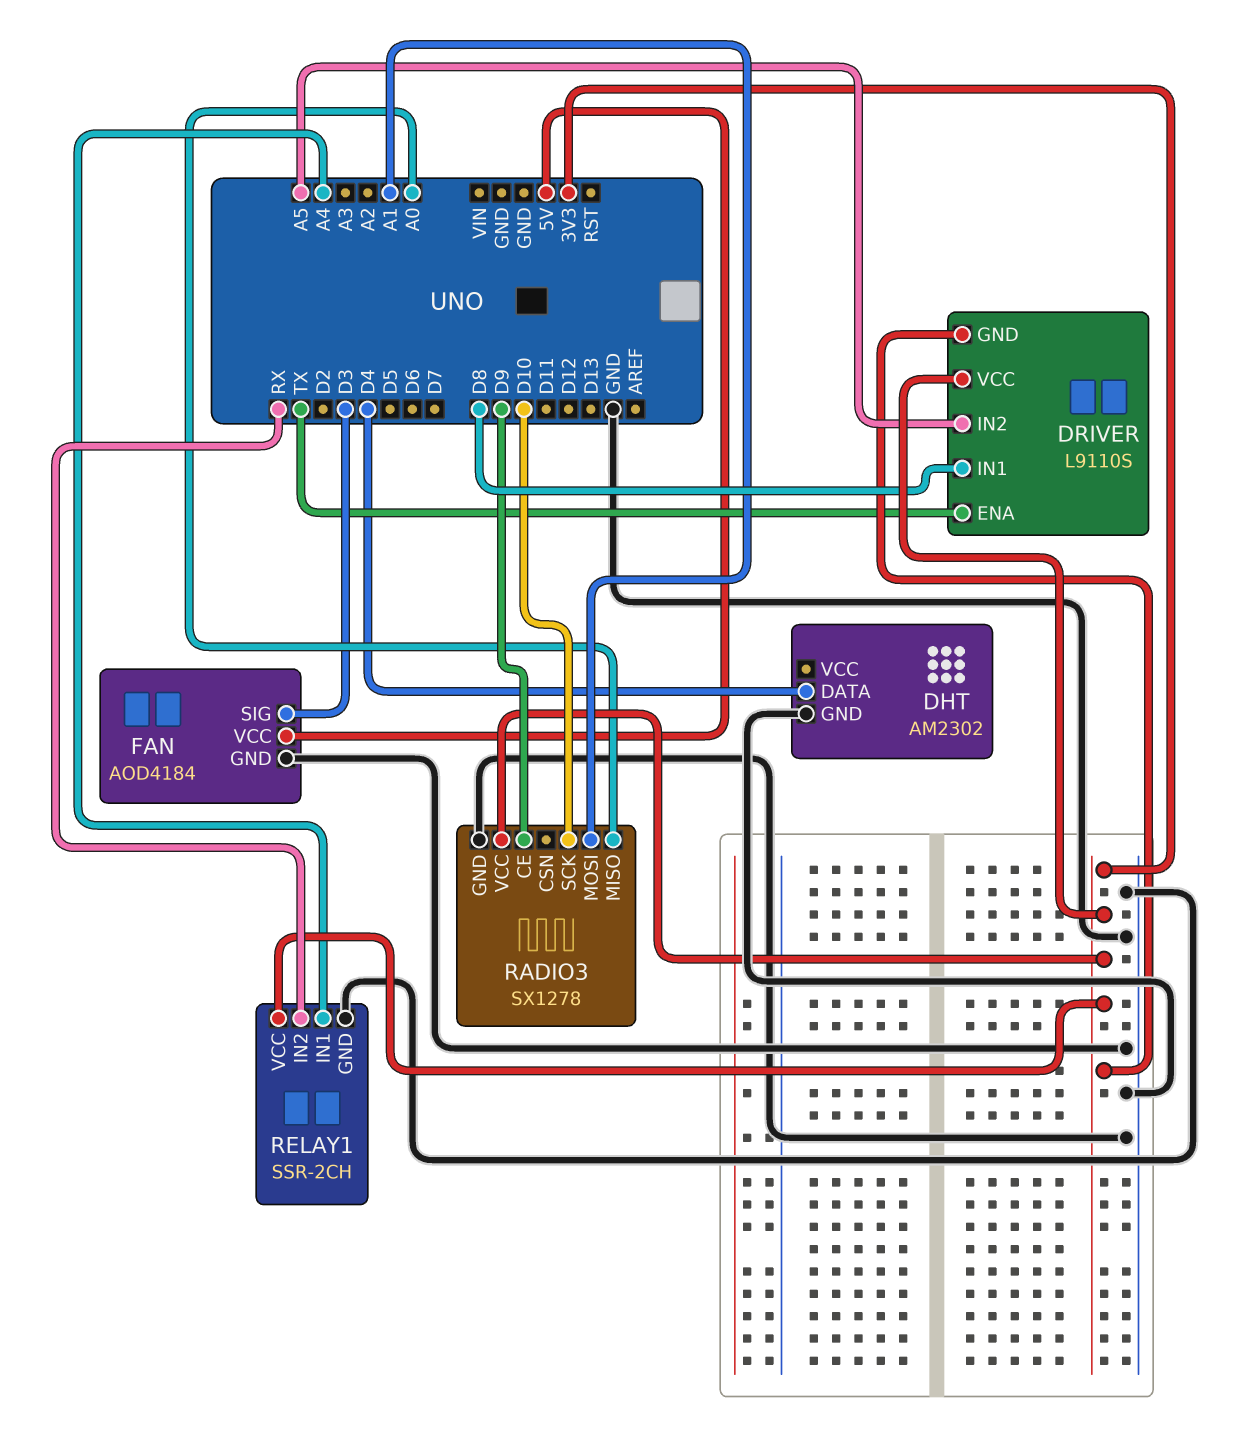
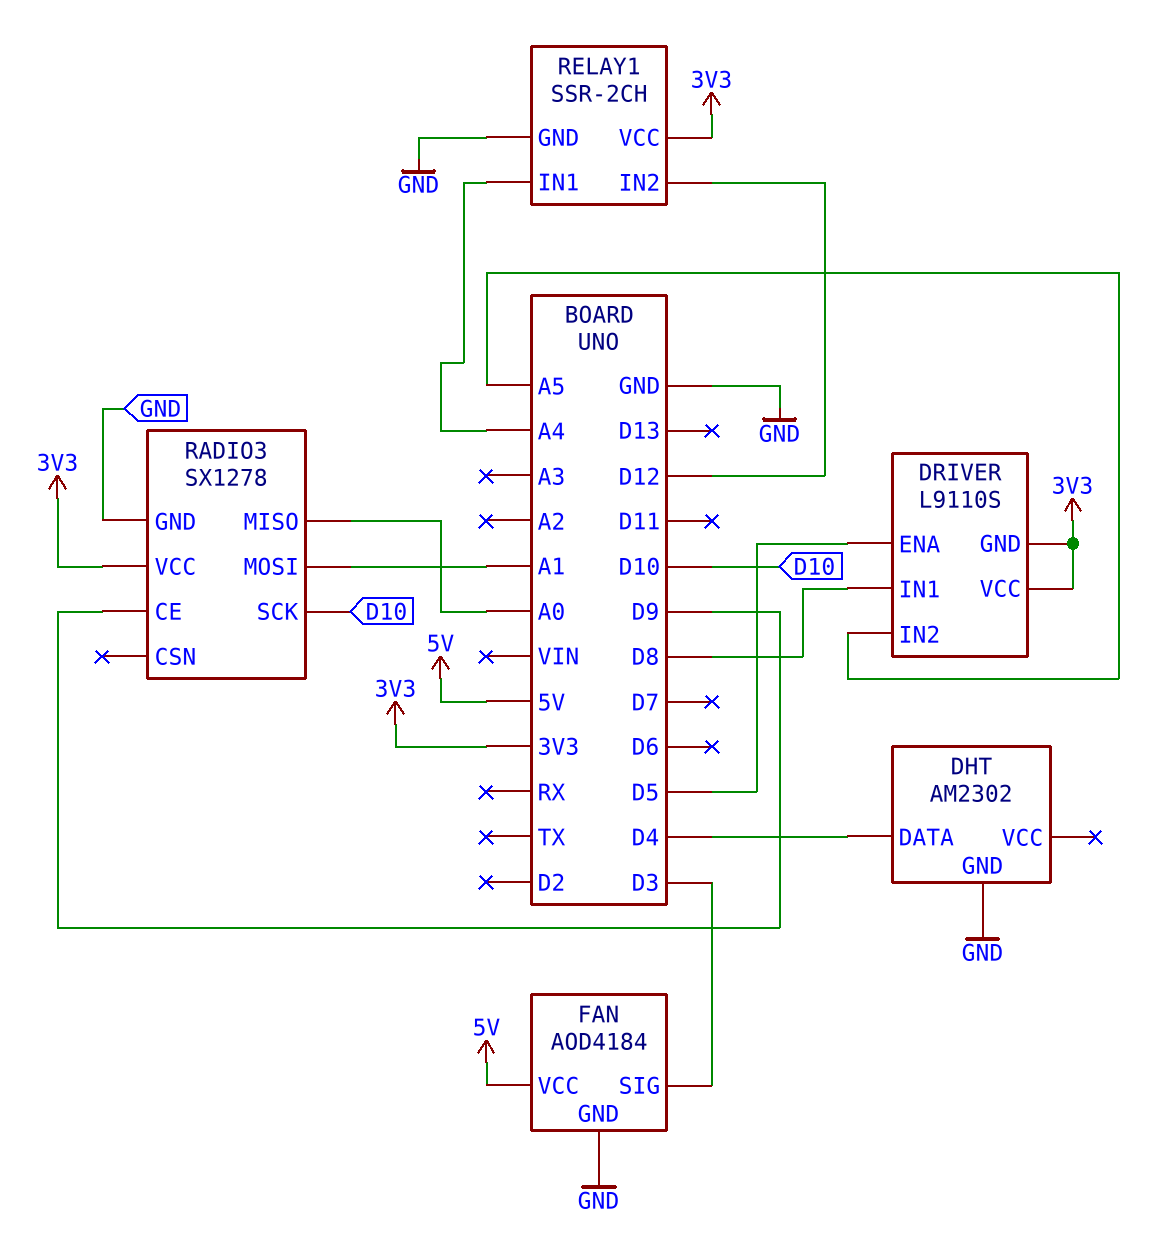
DRIVER pin ENA: TX -> D5
RELAY1 pin IN2: RX -> D12

